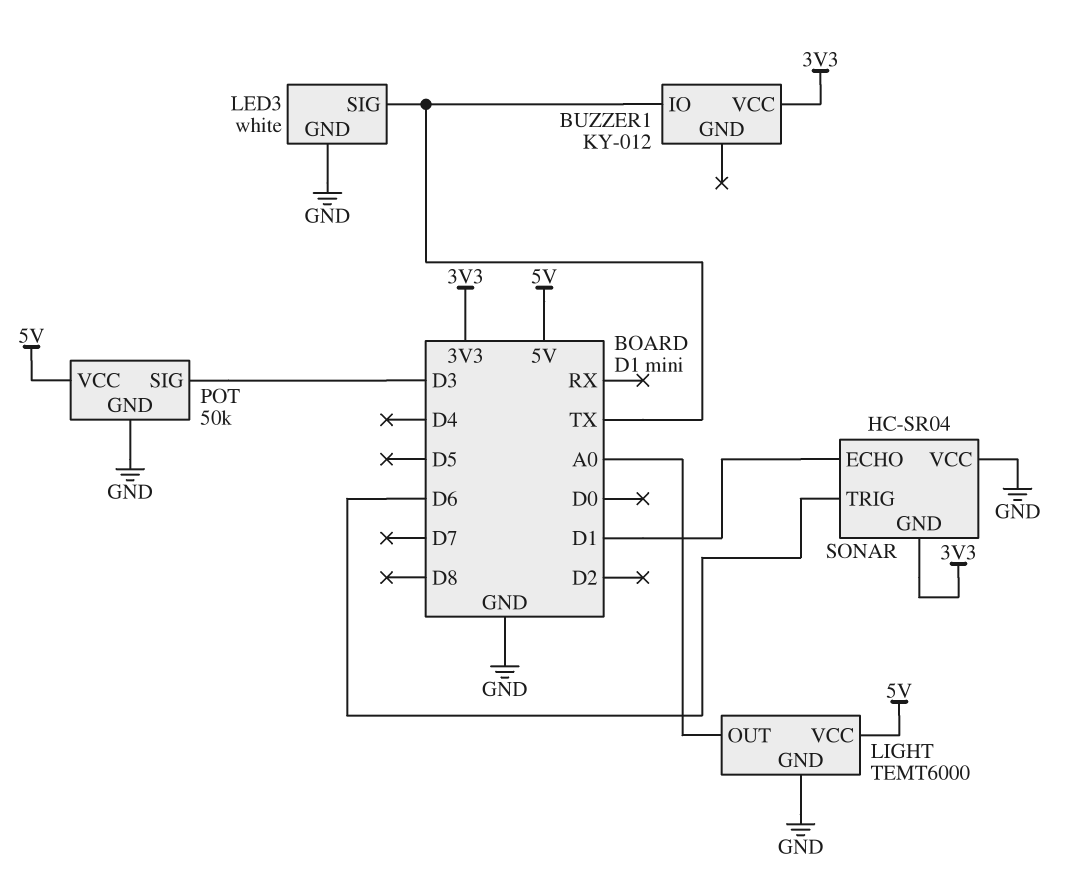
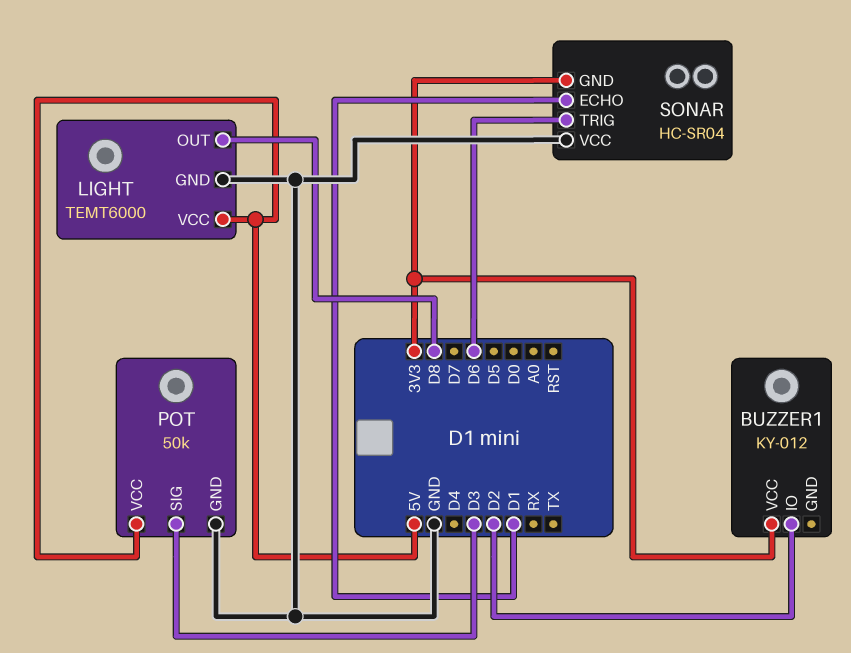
BUZZER1 pin IO: TX -> D2
LED3: white -> none
LED3 pin GND: GND -> none
LED3 pin SIG: TX -> none
LIGHT pin OUT: A0 -> D8

